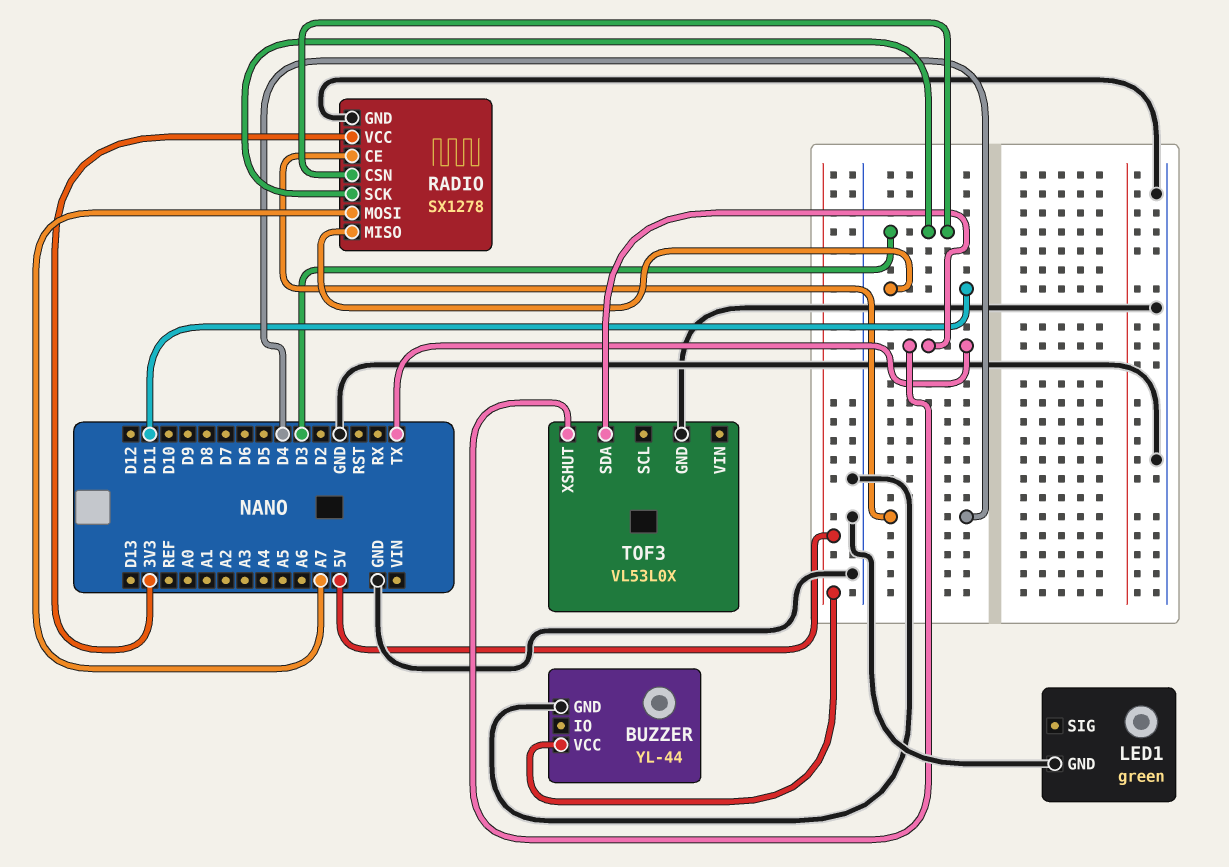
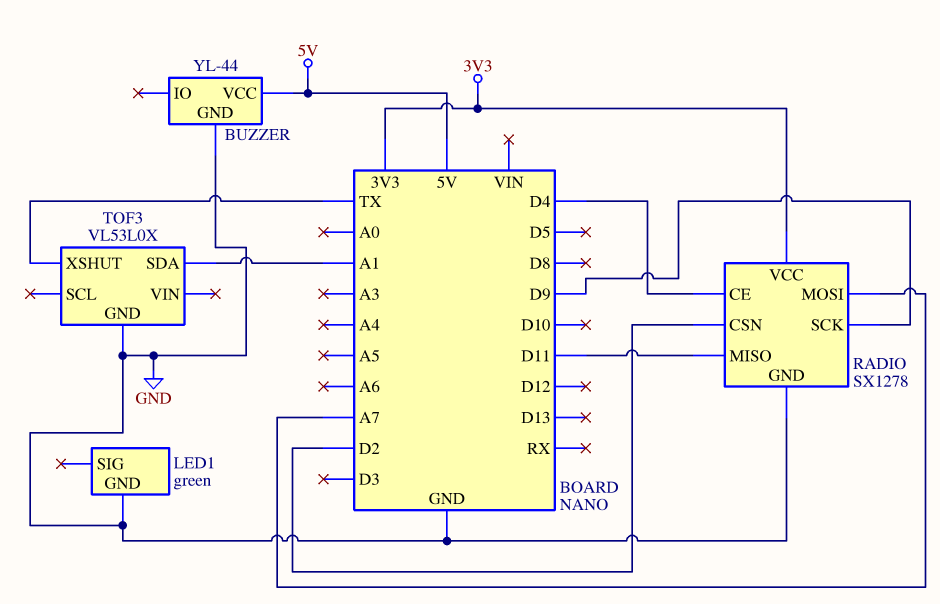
RADIO pin CSN: D3 -> D2
RADIO pin SCK: D3 -> D9
TOF3 pin SDA: TX -> A1

